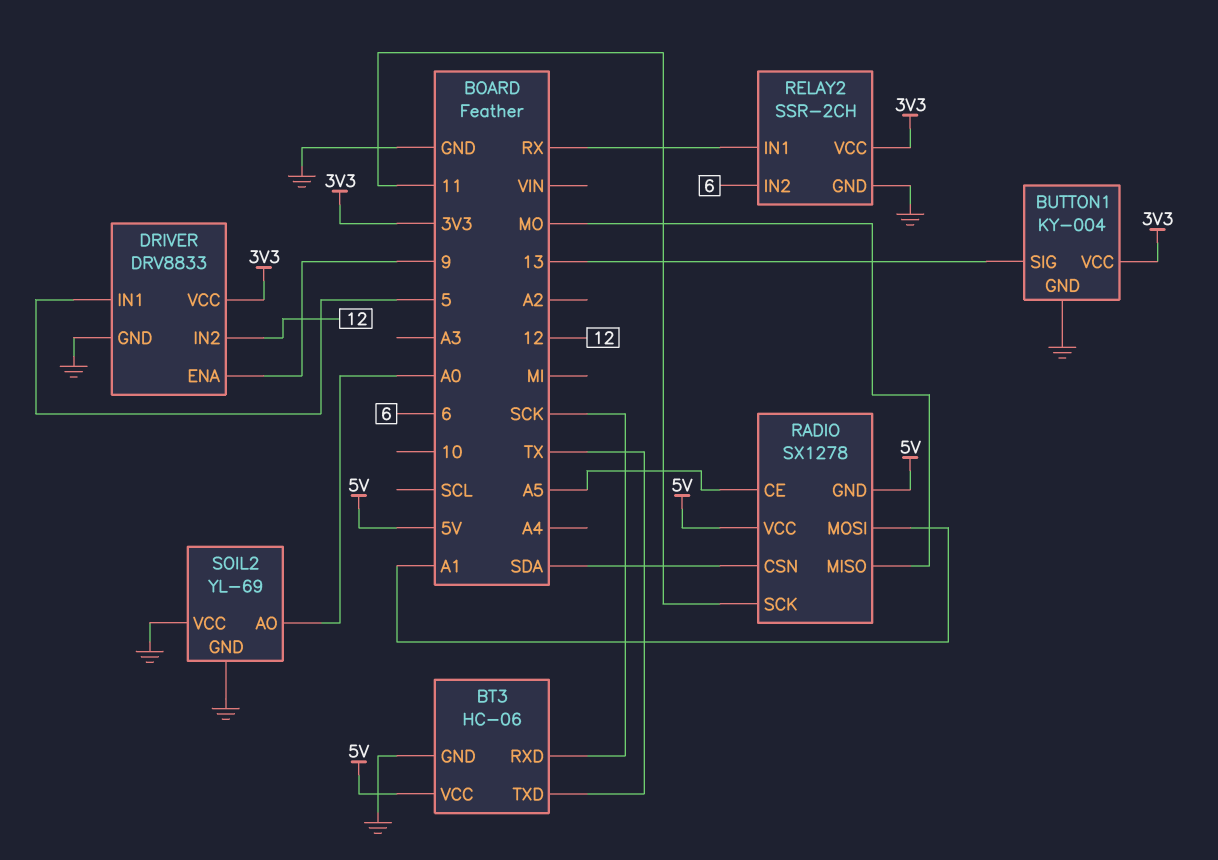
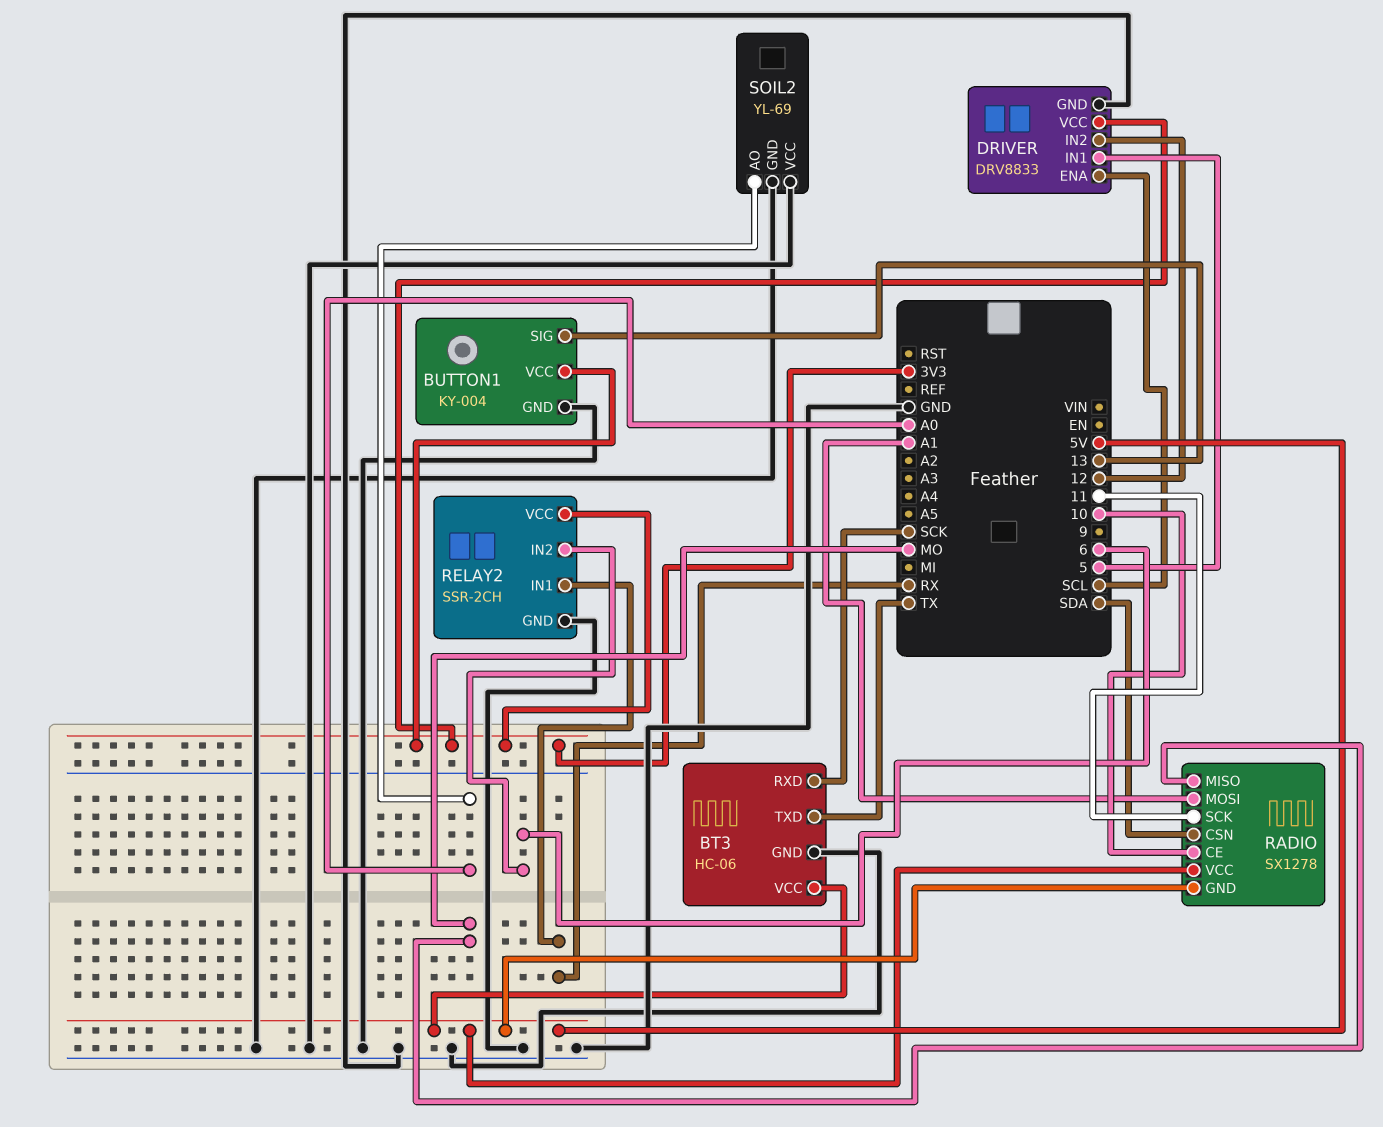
DRIVER pin ENA: 9 -> SCL
RADIO pin CE: A5 -> 10

